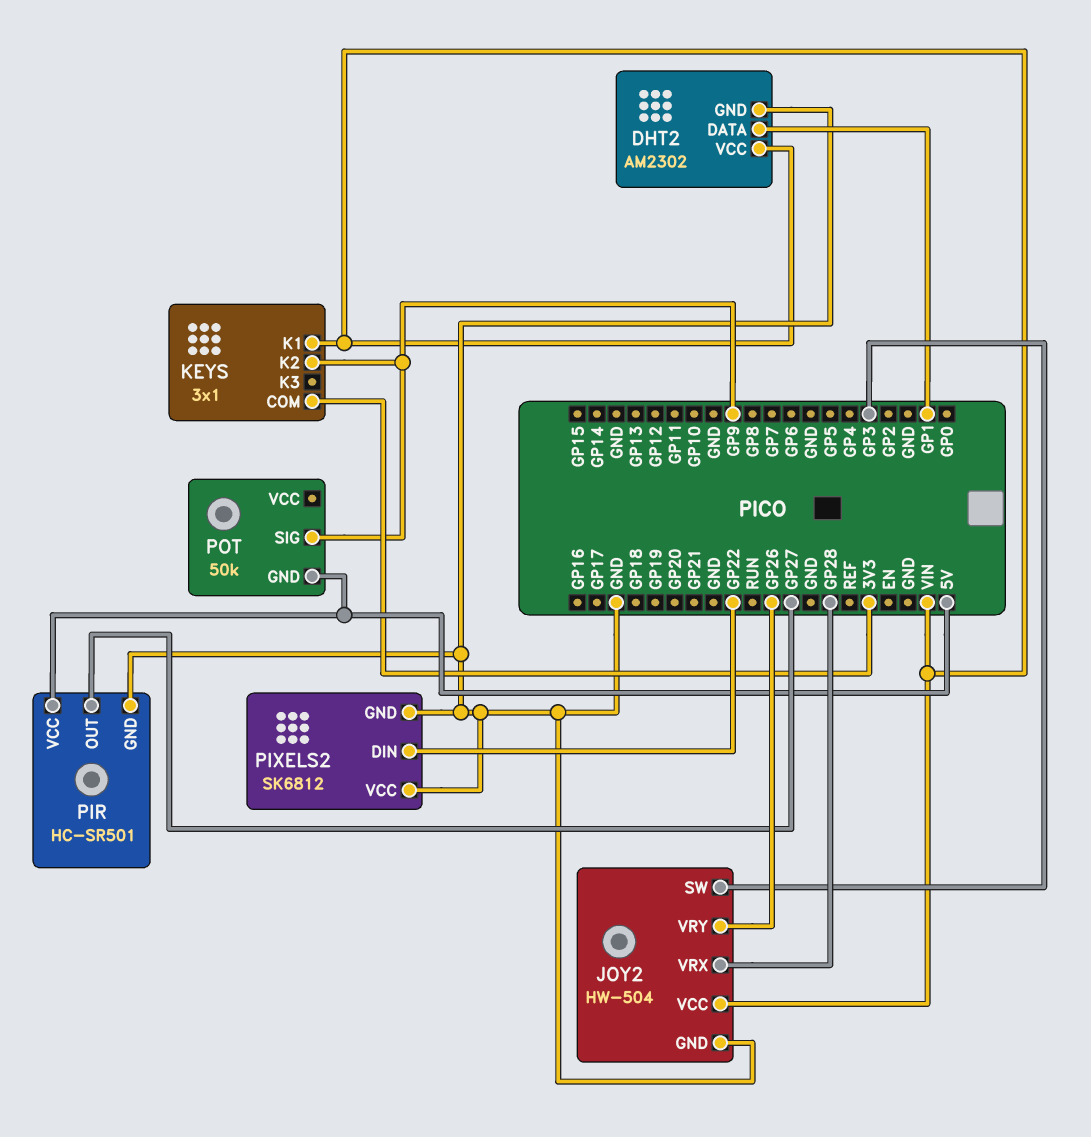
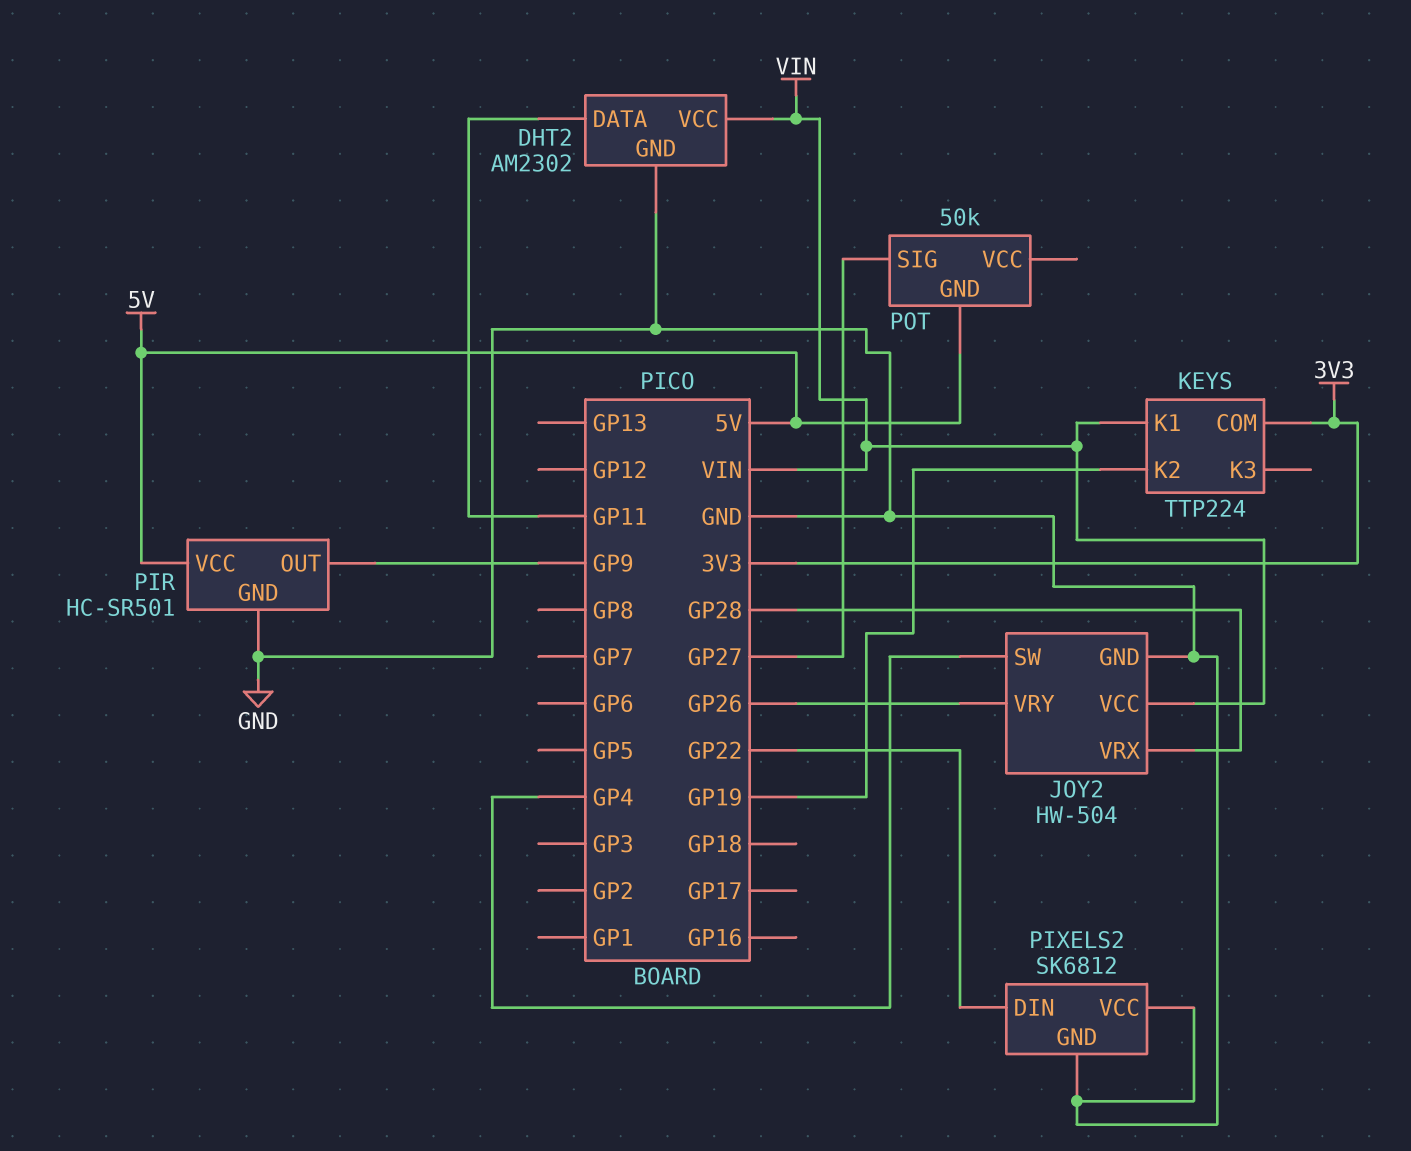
DHT2 pin DATA: GP1 -> GP11
JOY2 pin SW: GP3 -> GP4
KEYS: 3x1 -> TTP224
KEYS pin K2: GP9 -> GP19
PIR pin OUT: GP27 -> GP9
POT pin SIG: GP9 -> GP27

